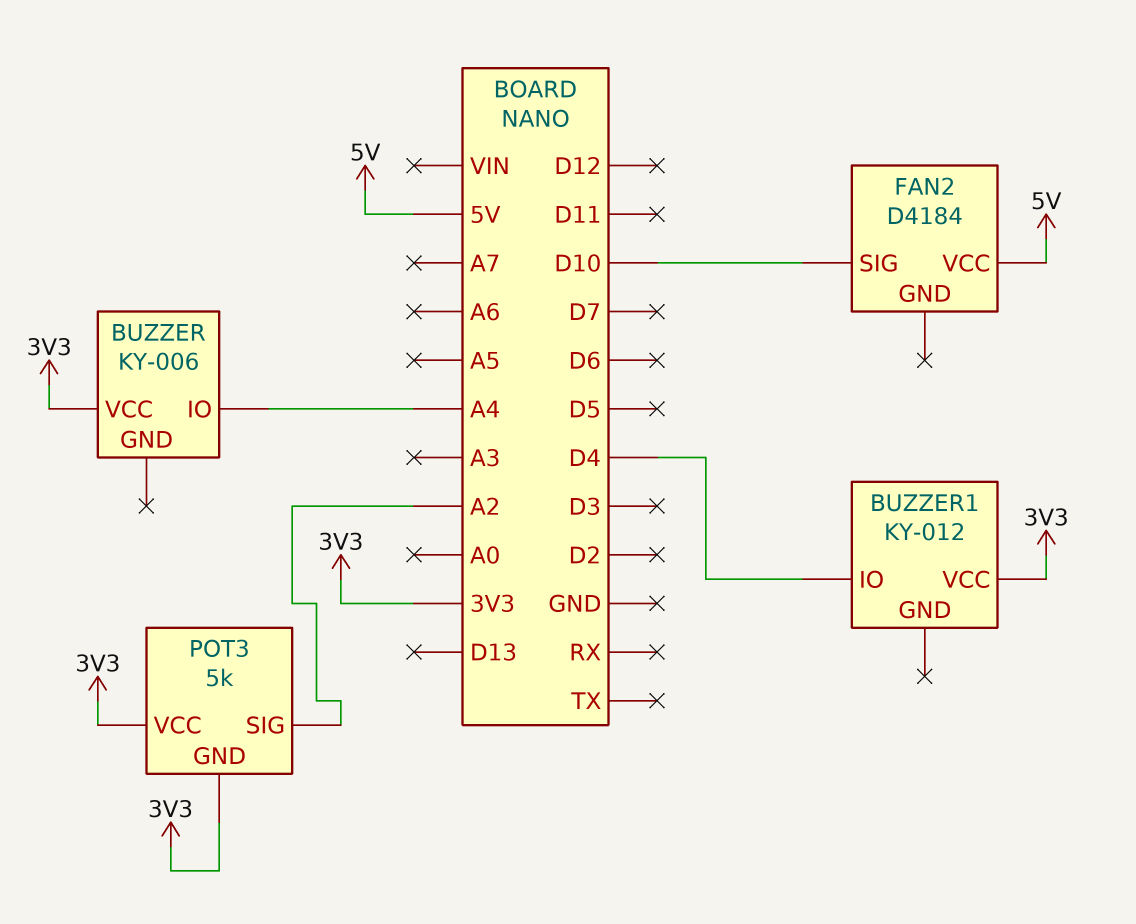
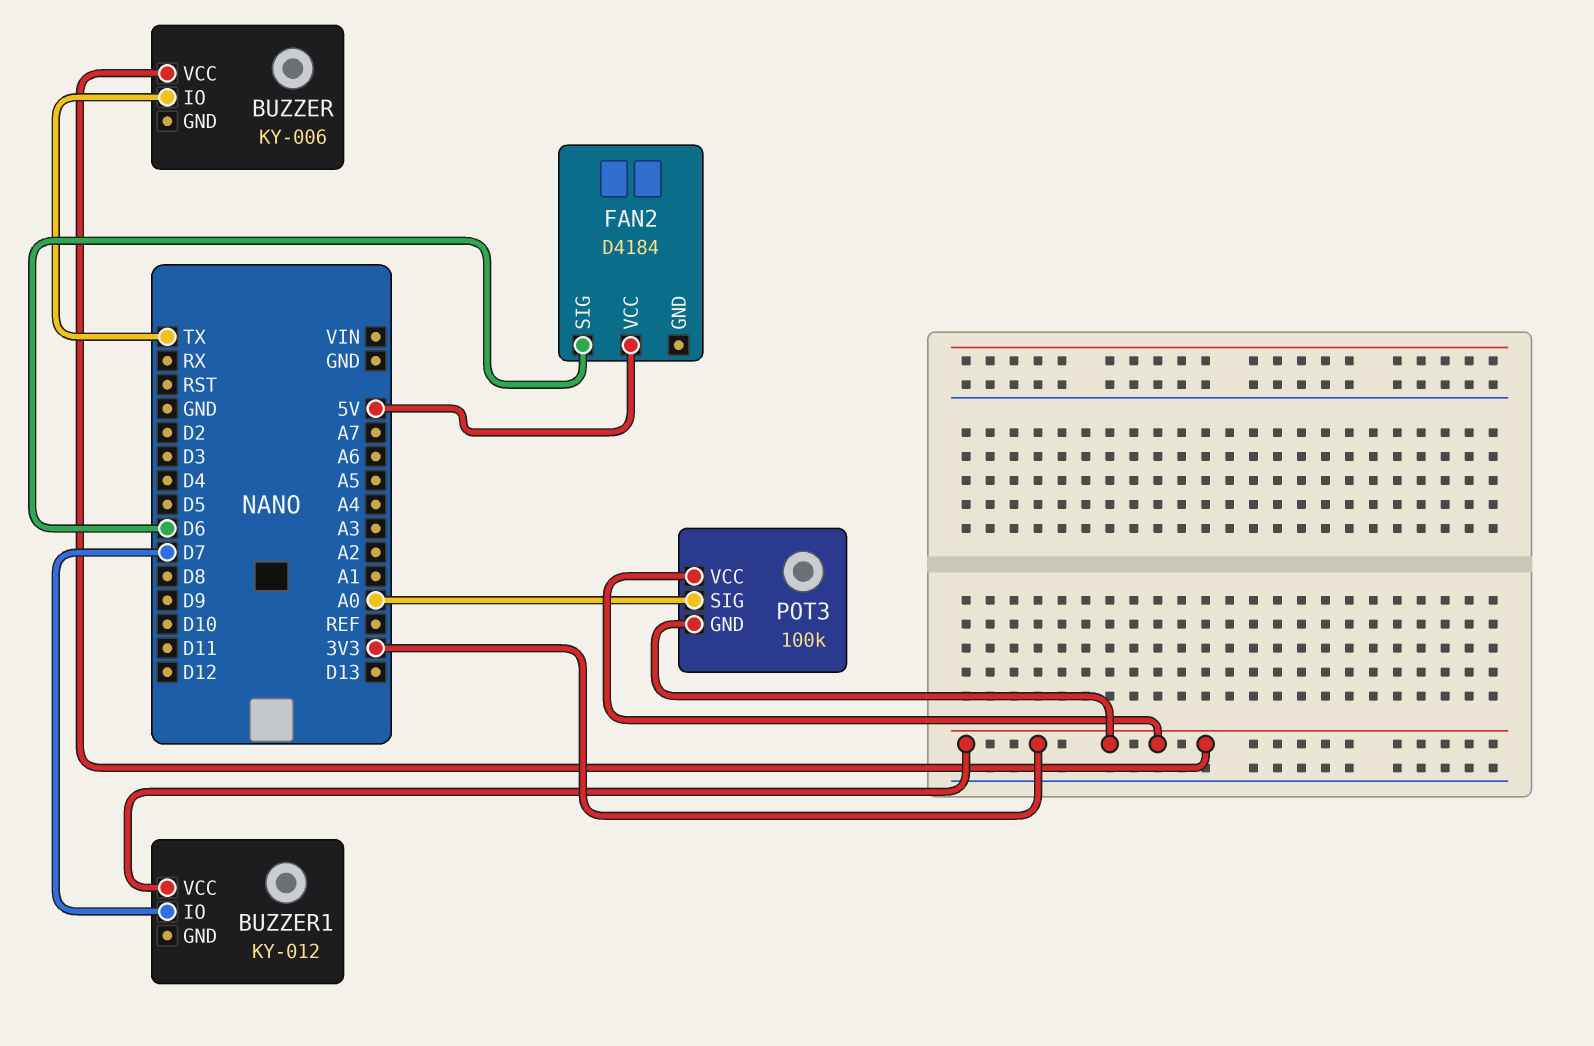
BUZZER pin IO: A4 -> TX
BUZZER1 pin IO: D4 -> D7
FAN2 pin SIG: D10 -> D6
POT3: 5k -> 100k
POT3 pin SIG: A2 -> A0

